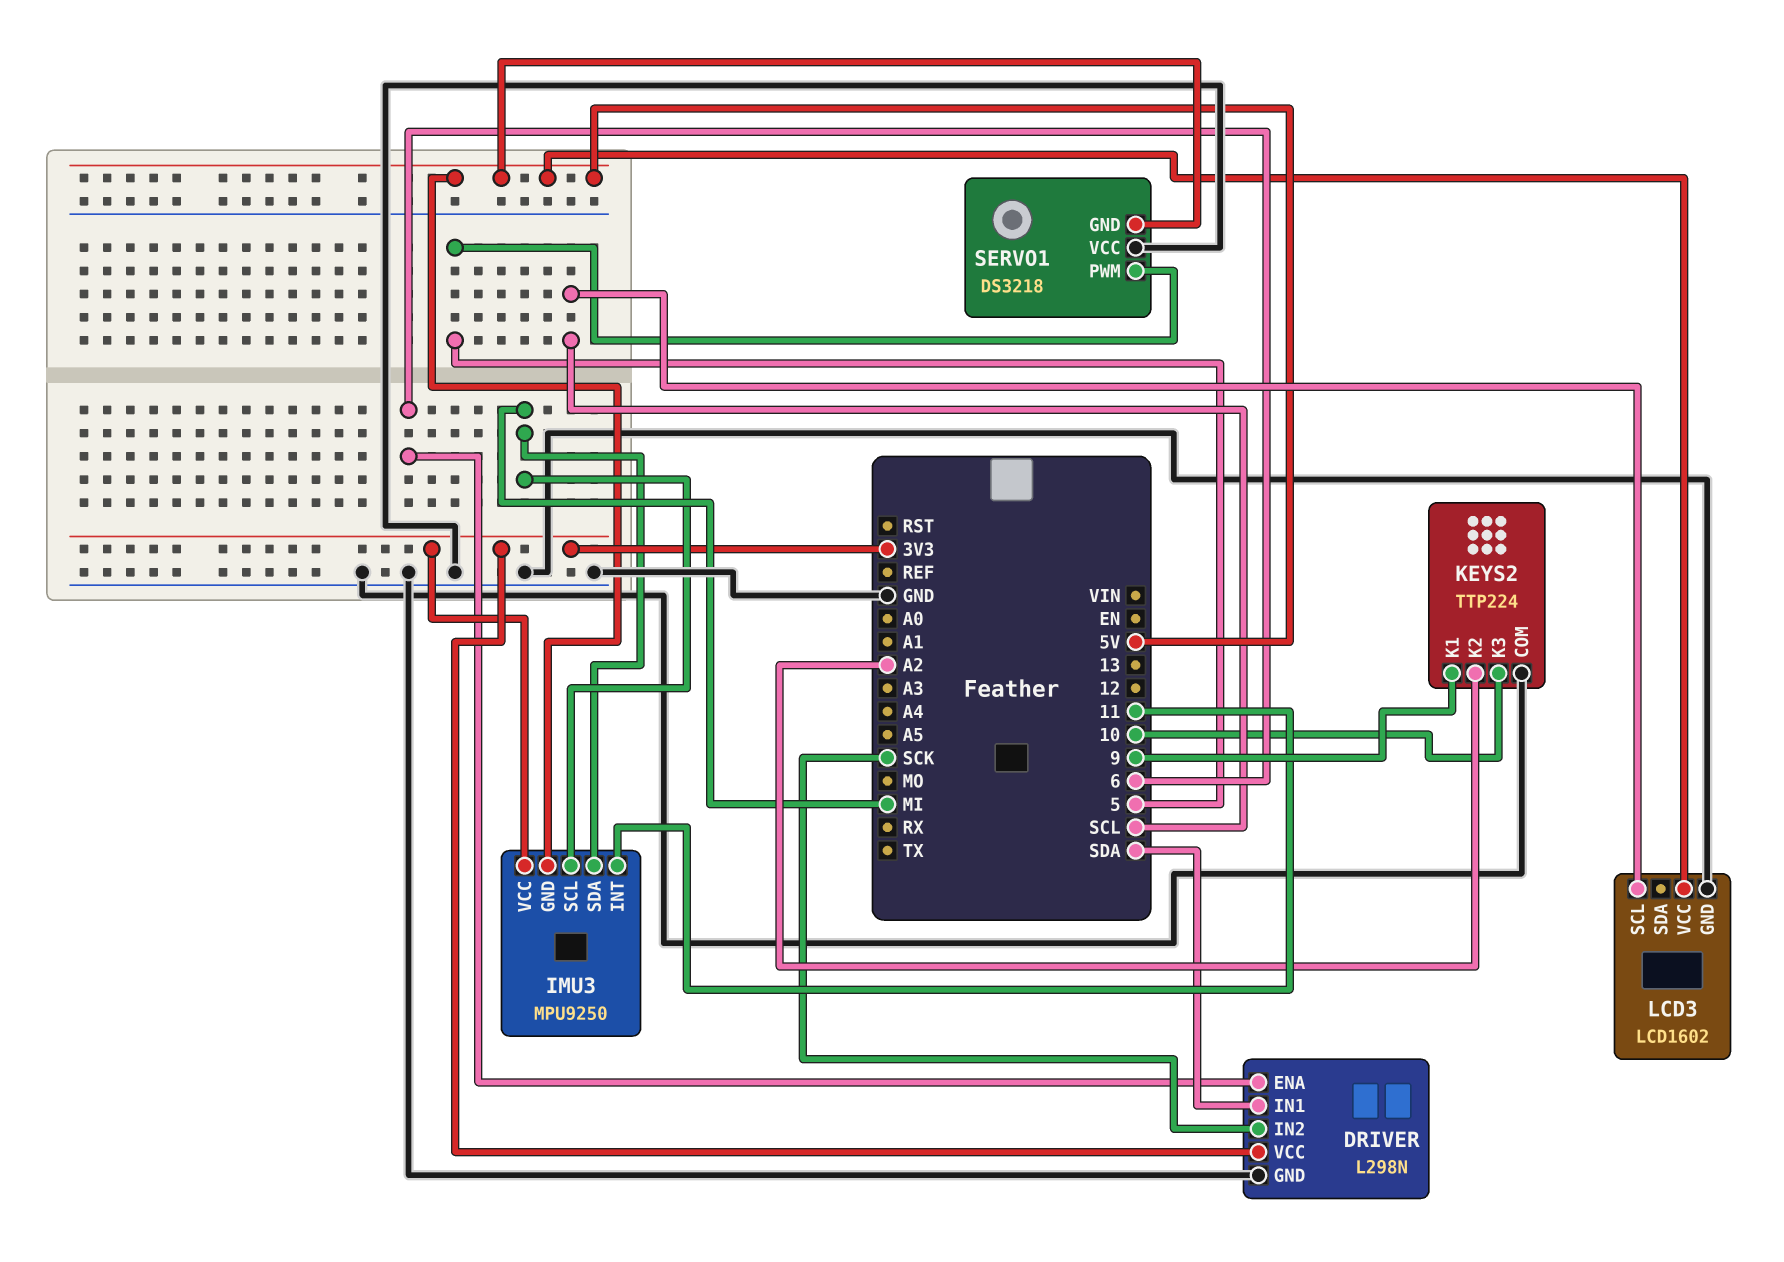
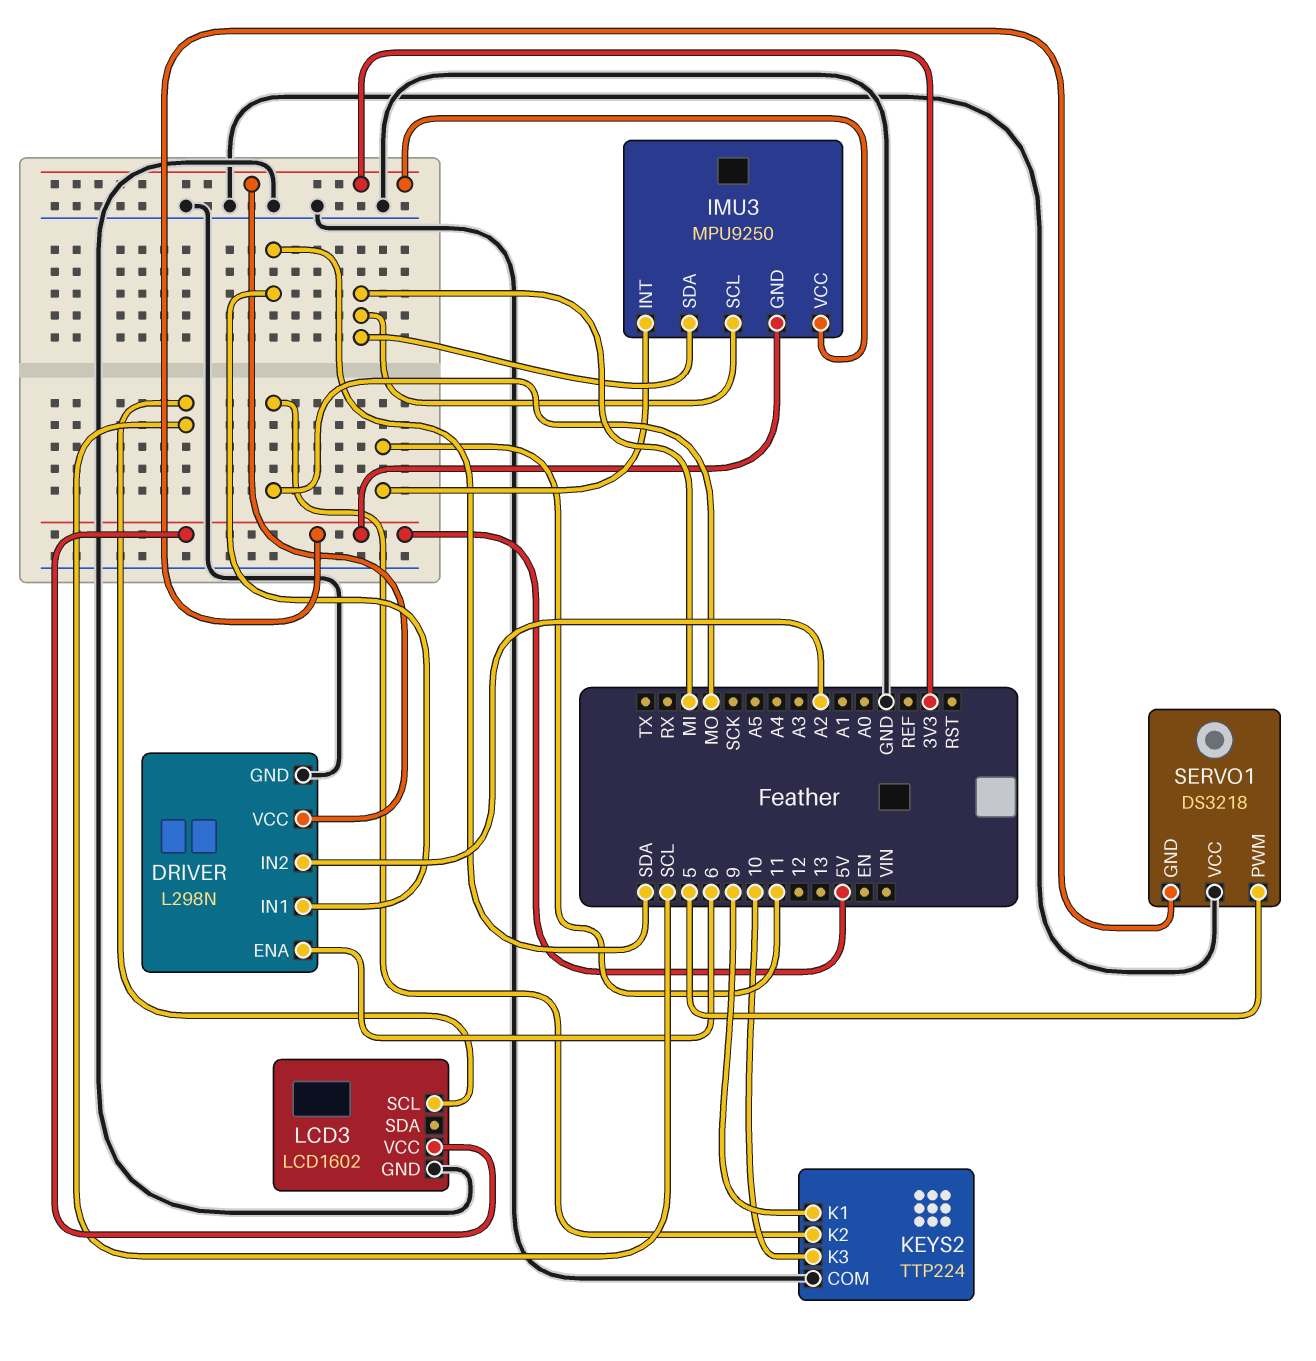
DRIVER pin IN2: SCK -> A2
KEYS2 pin K2: A2 -> MO

